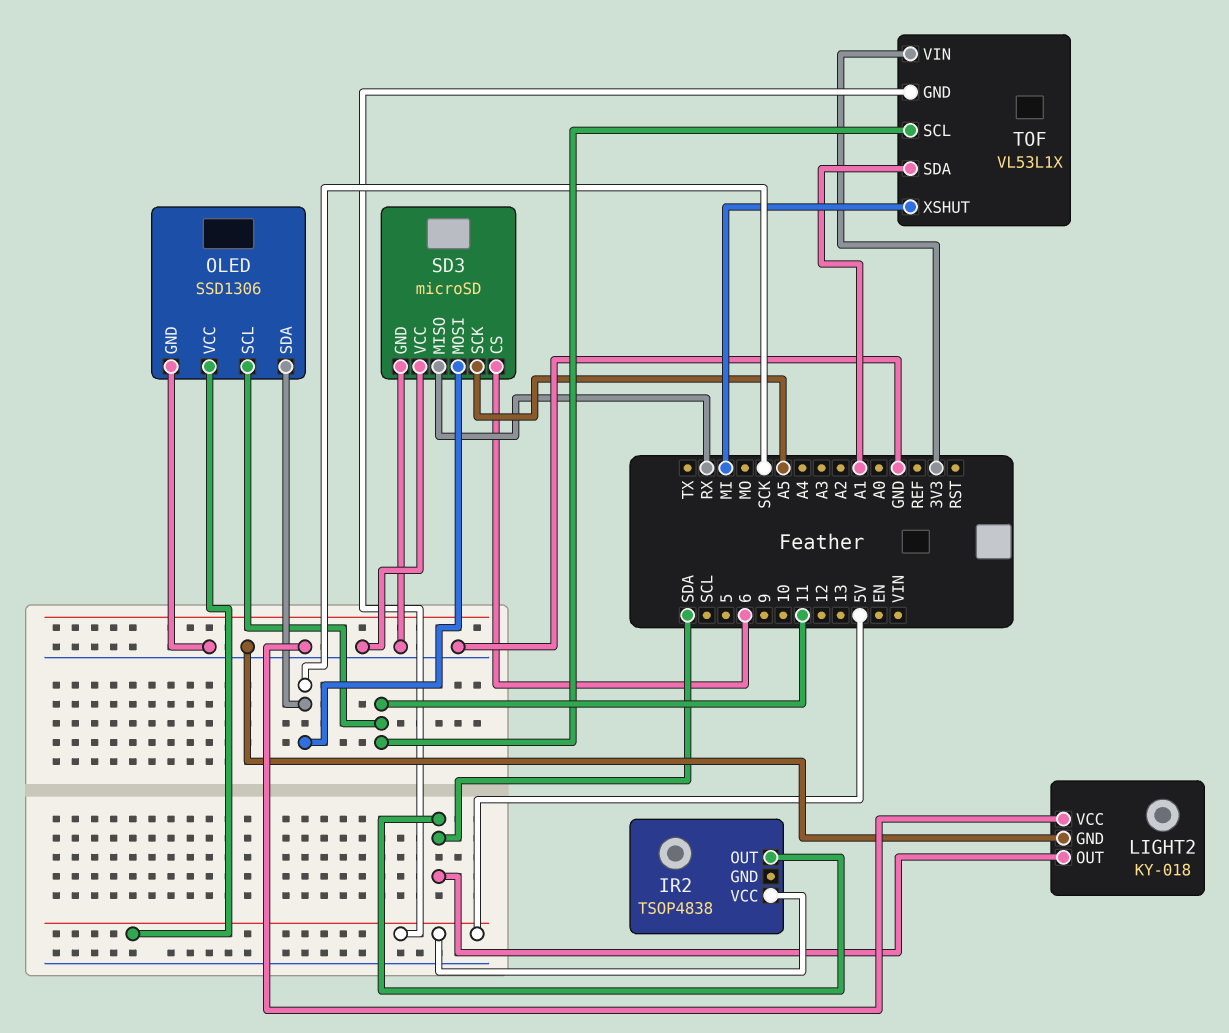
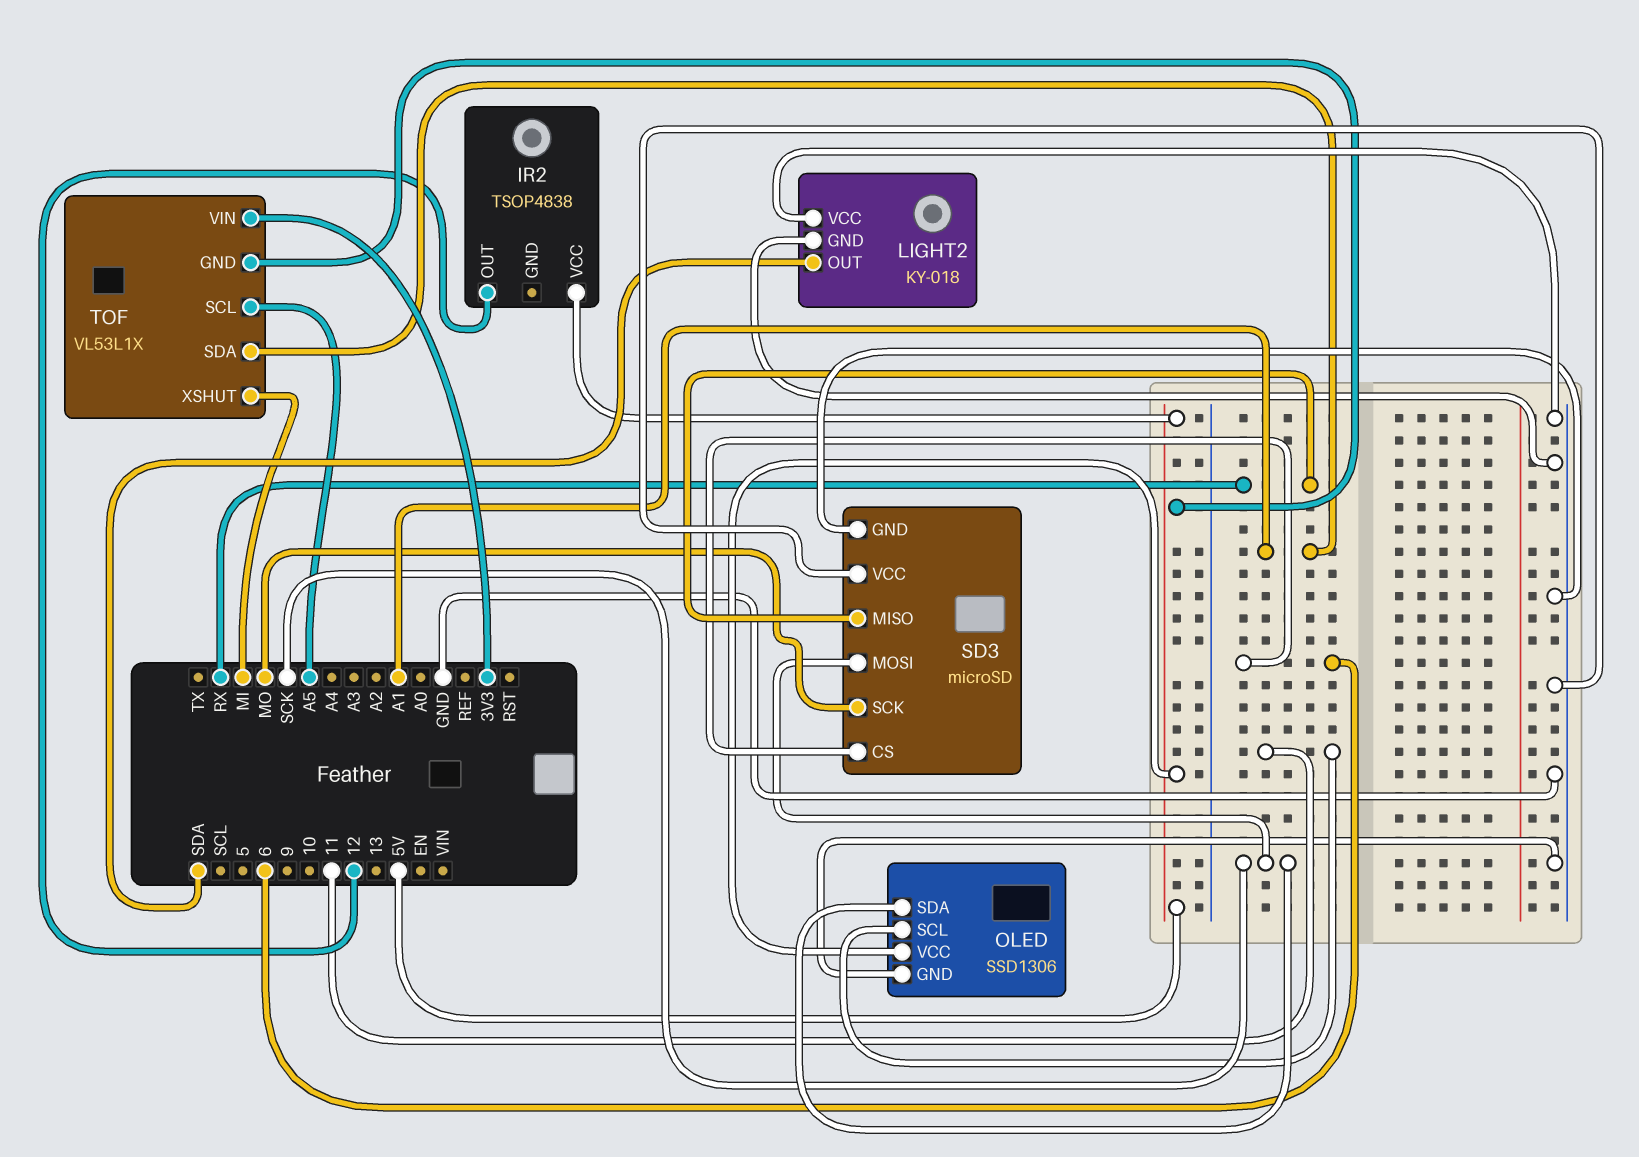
IR2 pin OUT: SDA -> 12
SD3 pin SCK: A5 -> MO
TOF pin SCL: 11 -> A5

